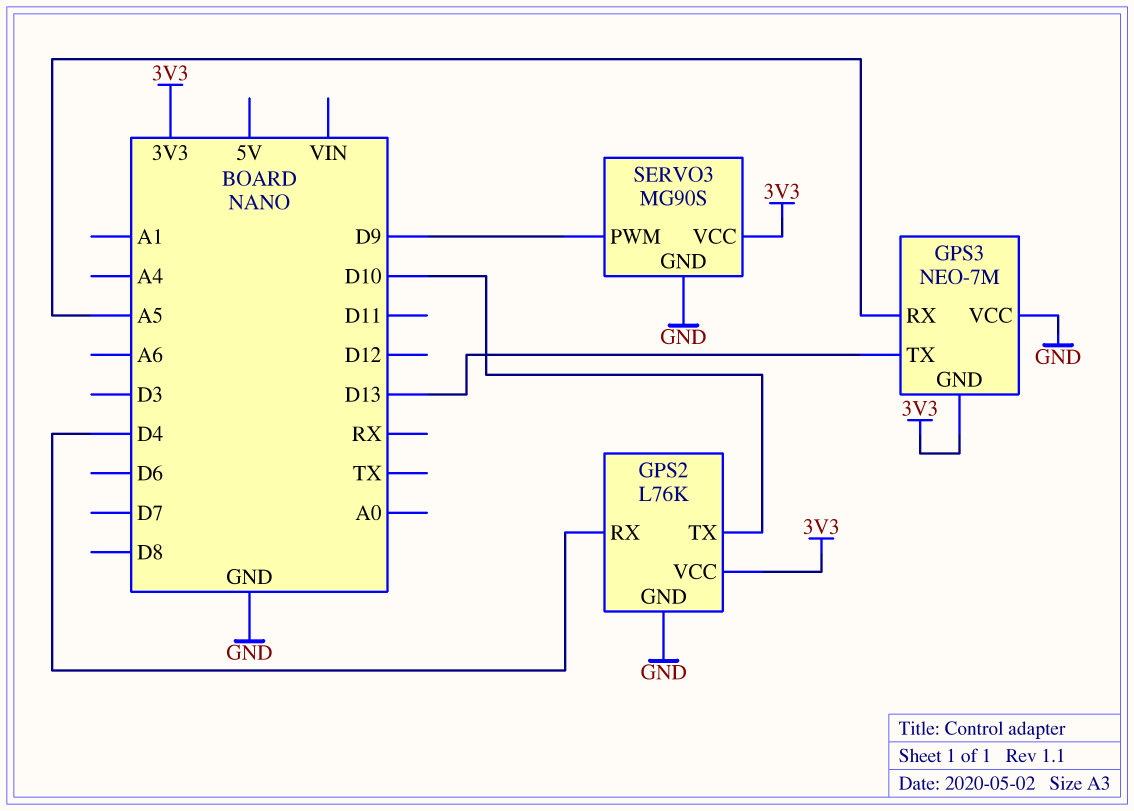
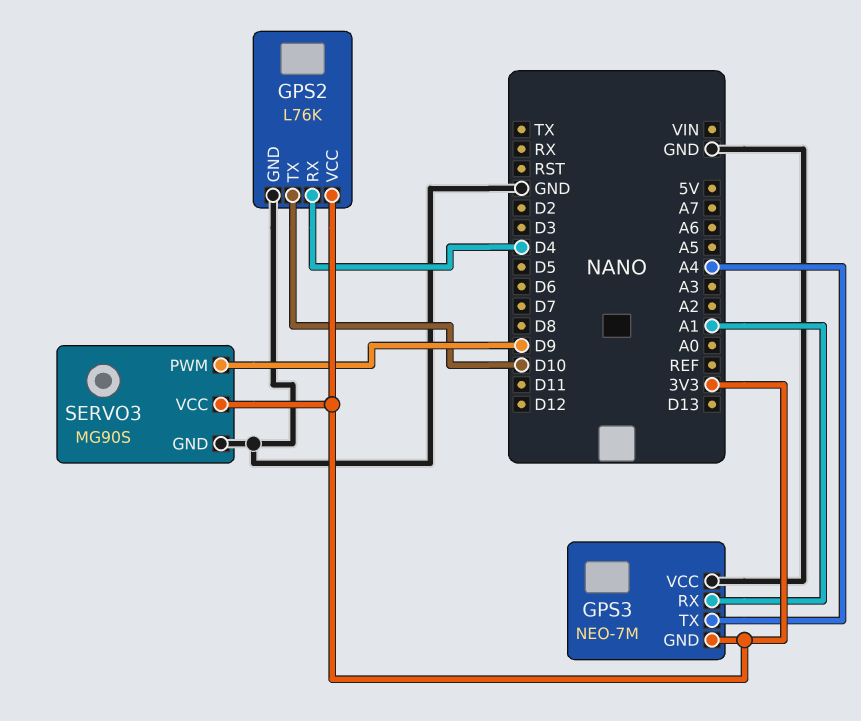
GPS3 pin RX: A5 -> A1
GPS3 pin TX: D13 -> A4

